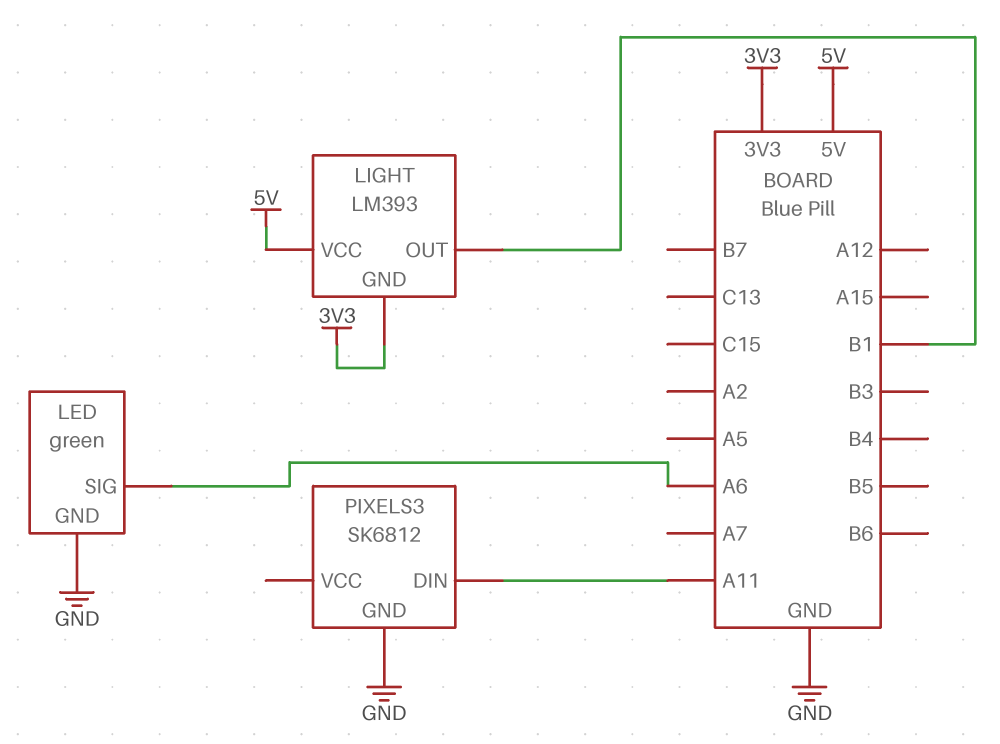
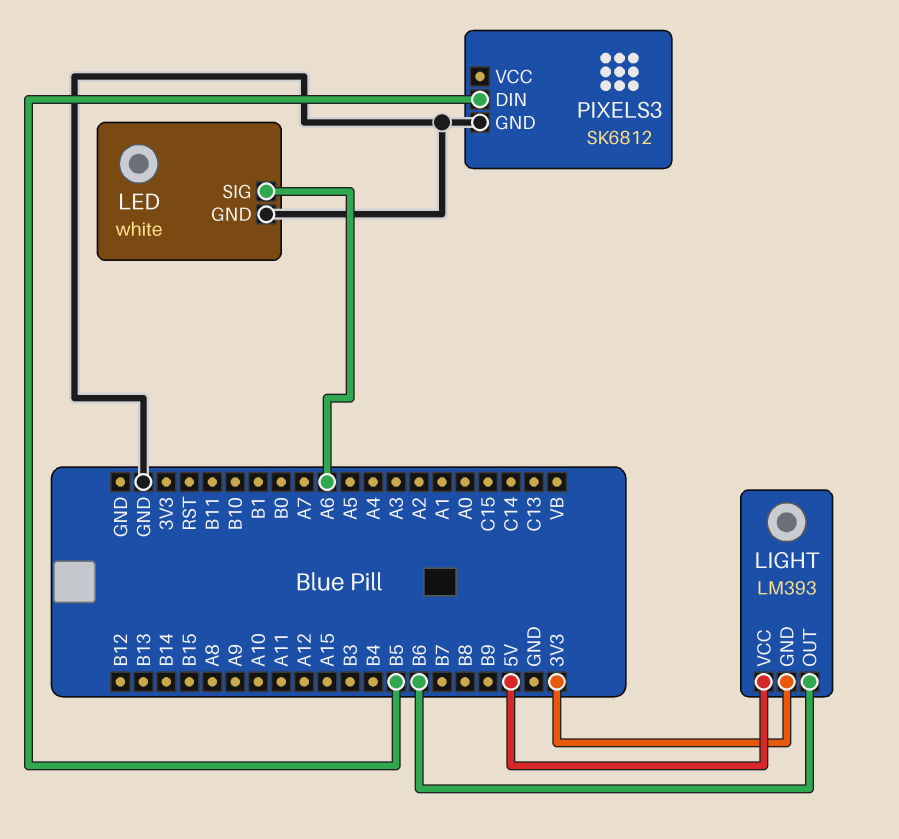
LED: green -> white
LIGHT pin OUT: B1 -> B6
PIXELS3 pin DIN: A11 -> B5

